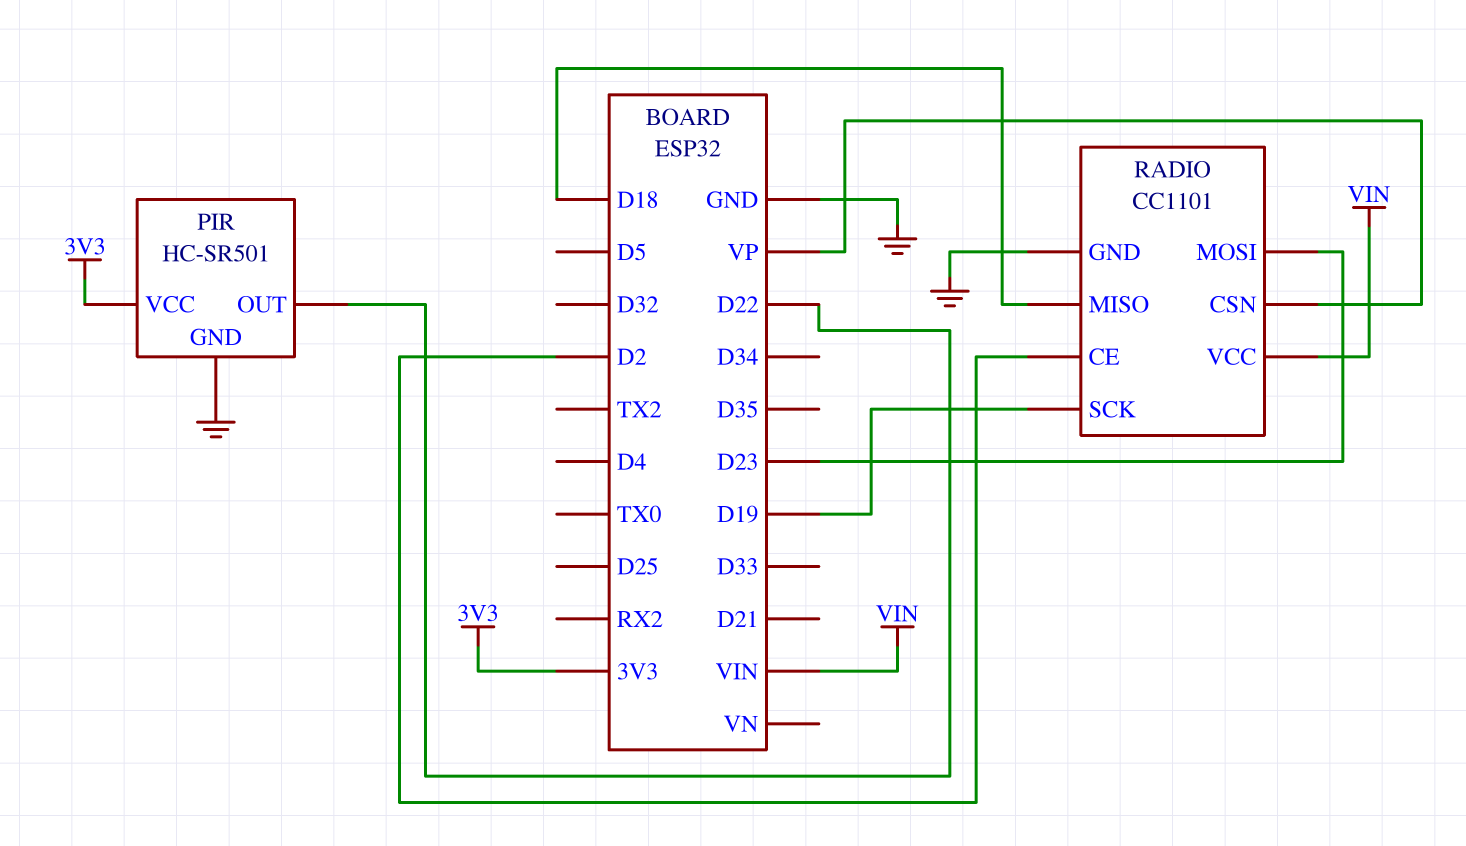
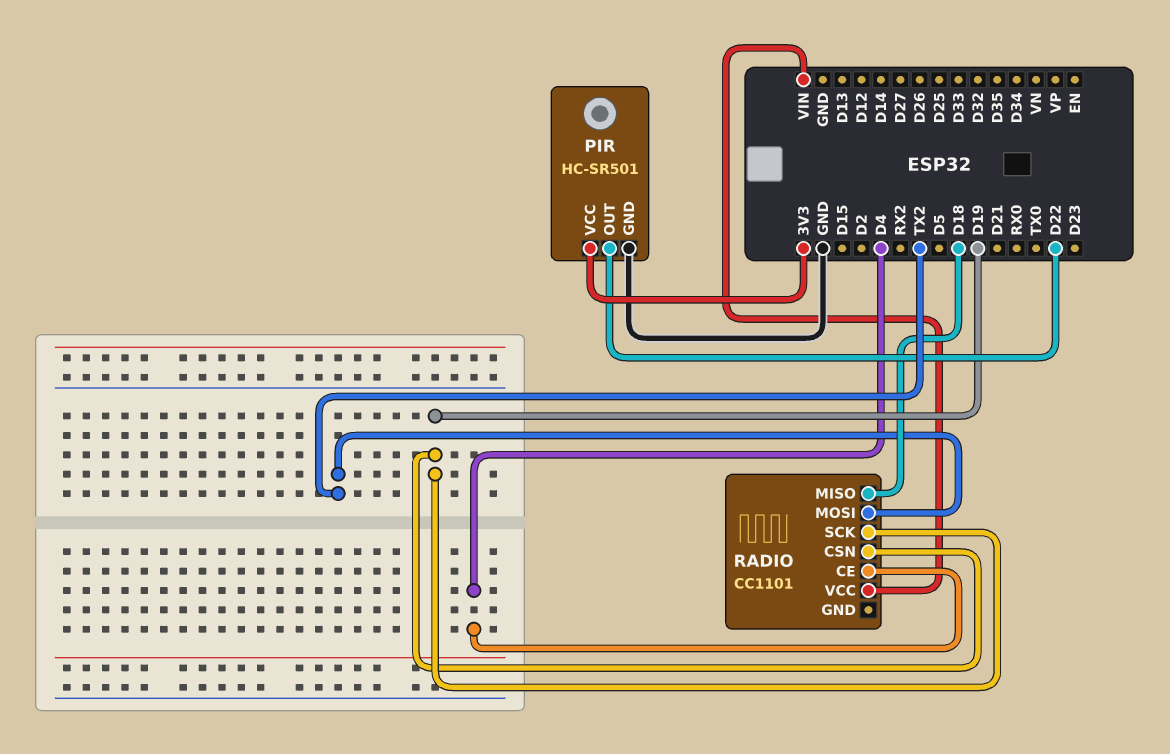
RADIO pin CE: D2 -> D4
RADIO pin CSN: VP -> D19
RADIO pin GND: GND -> none
RADIO pin MOSI: D23 -> TX2

